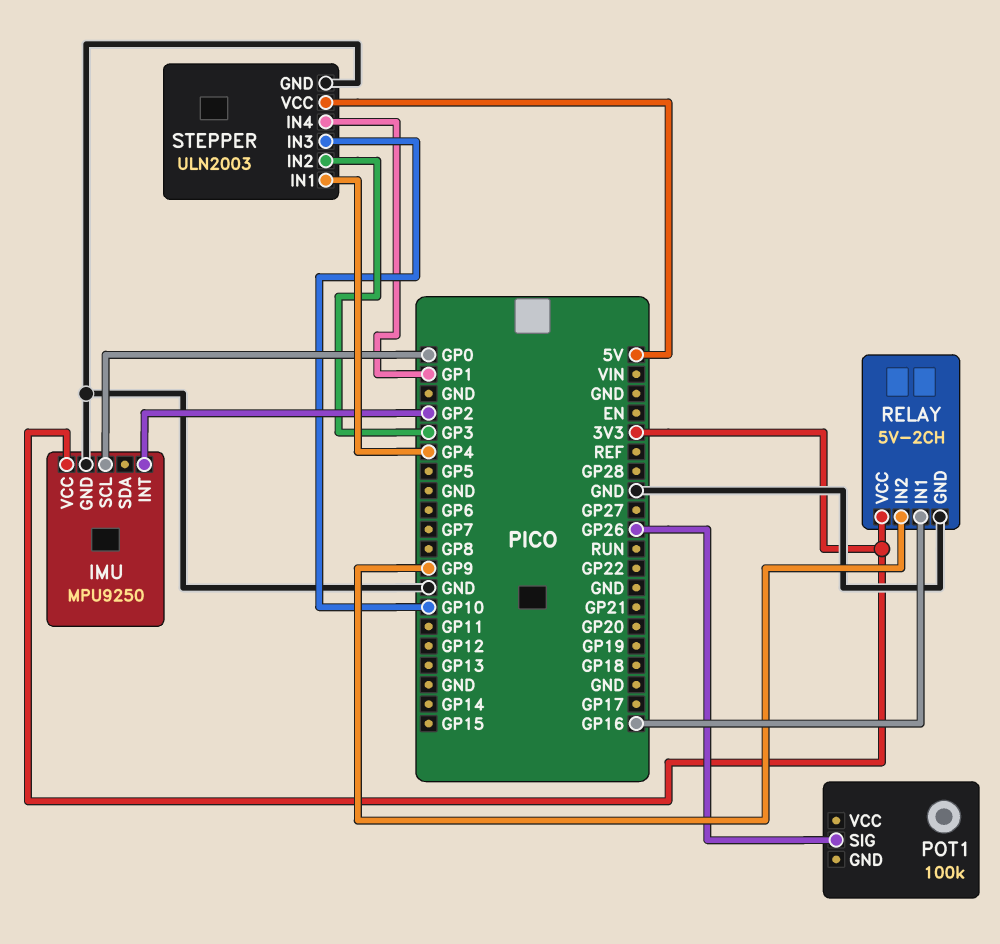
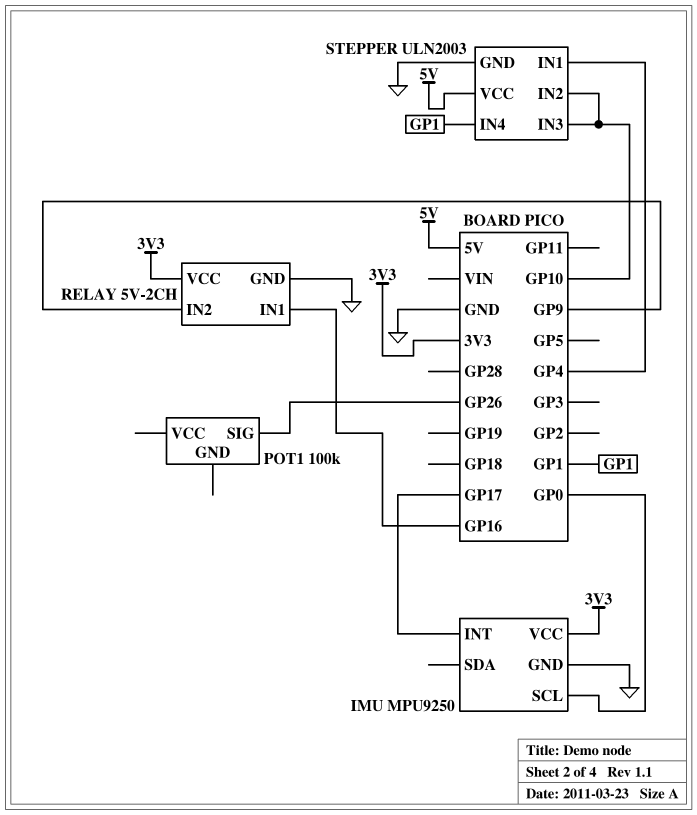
IMU pin INT: GP2 -> GP17
STEPPER pin IN2: GP3 -> GP10

